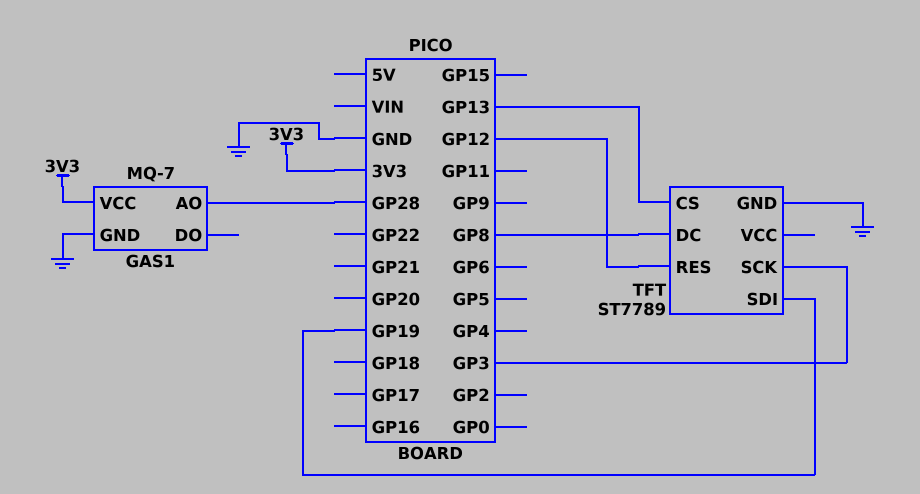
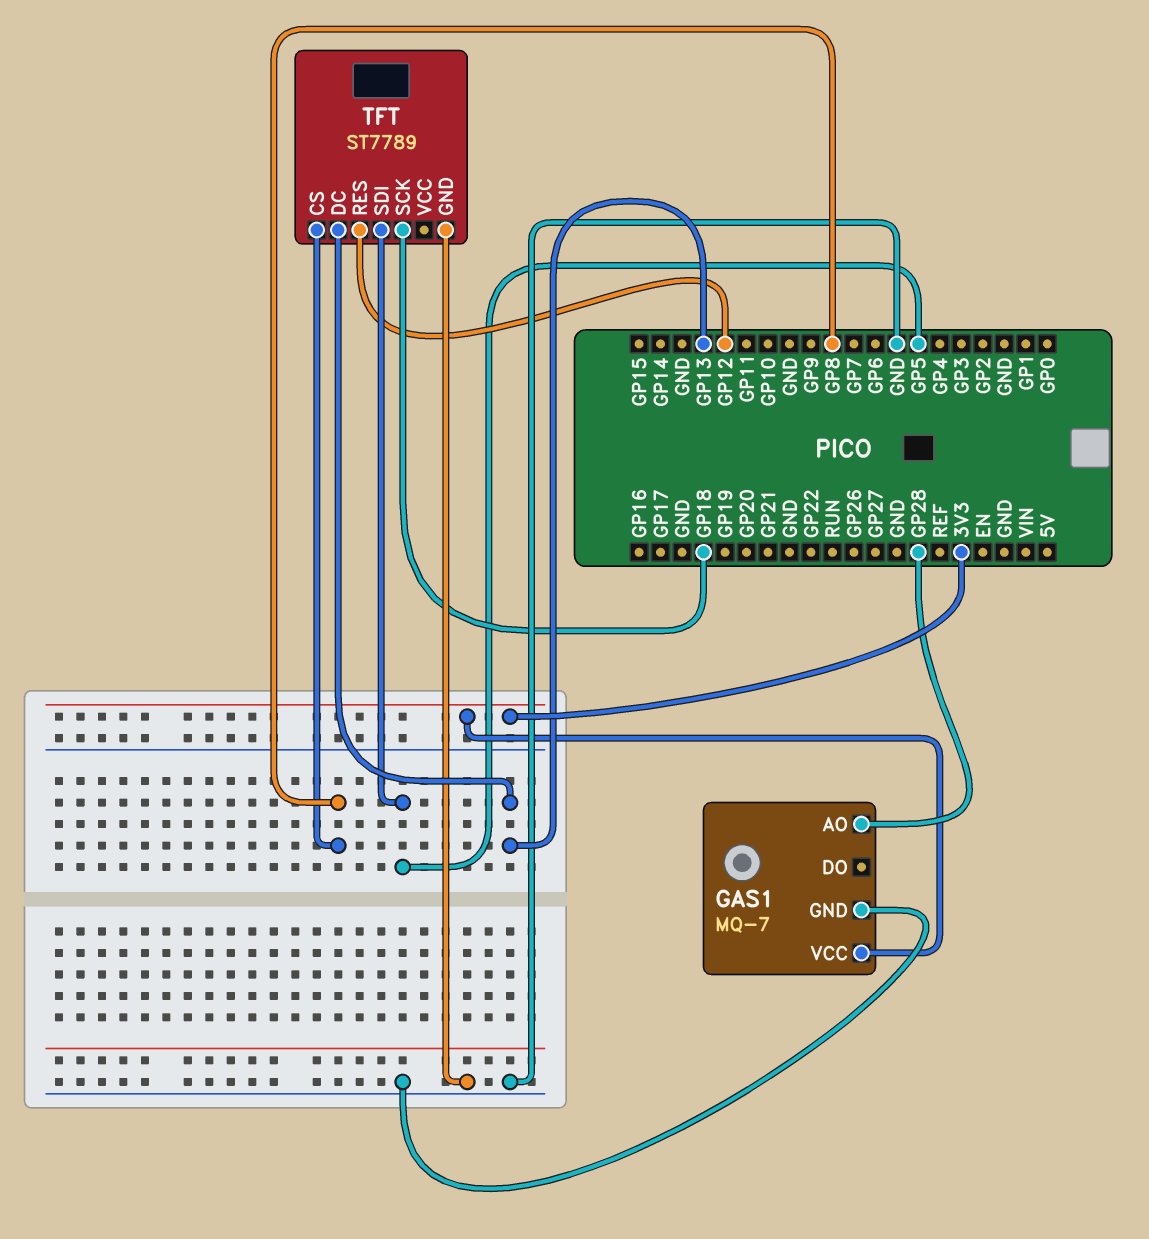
TFT pin CS: GP13 -> GP8
TFT pin DC: GP8 -> GP13
TFT pin SCK: GP3 -> GP18
TFT pin SDI: GP19 -> GP5

